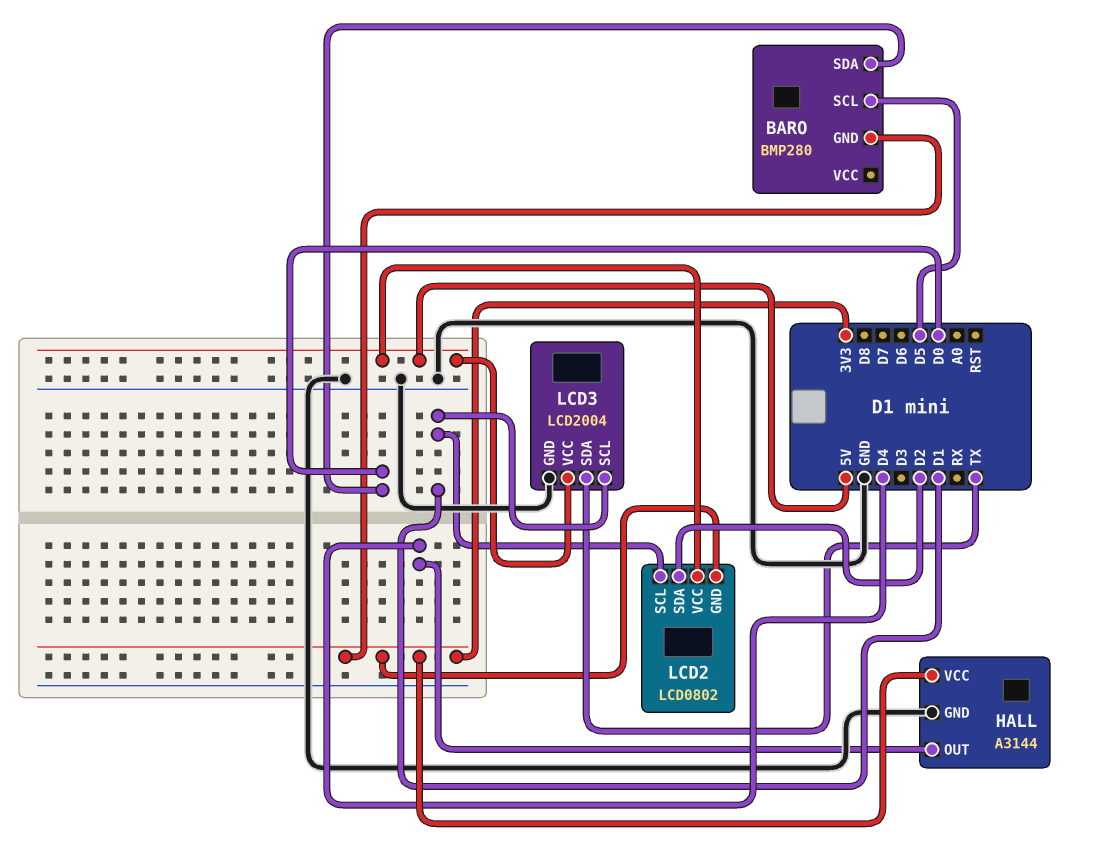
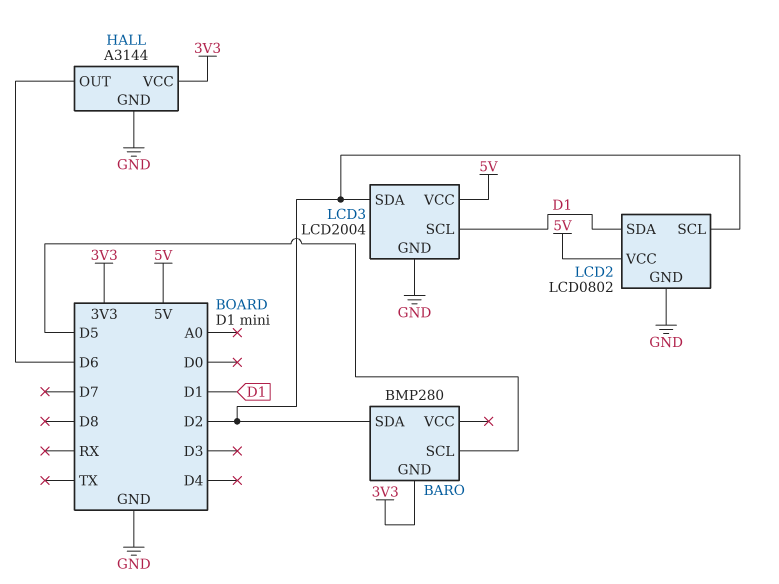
BARO pin SDA: D0 -> D2
HALL pin OUT: D4 -> D6
LCD2 pin GND: 3V3 -> GND
LCD2 pin SCL: D1 -> D2
LCD2 pin SDA: D2 -> D1
LCD3 pin SDA: TX -> D2

